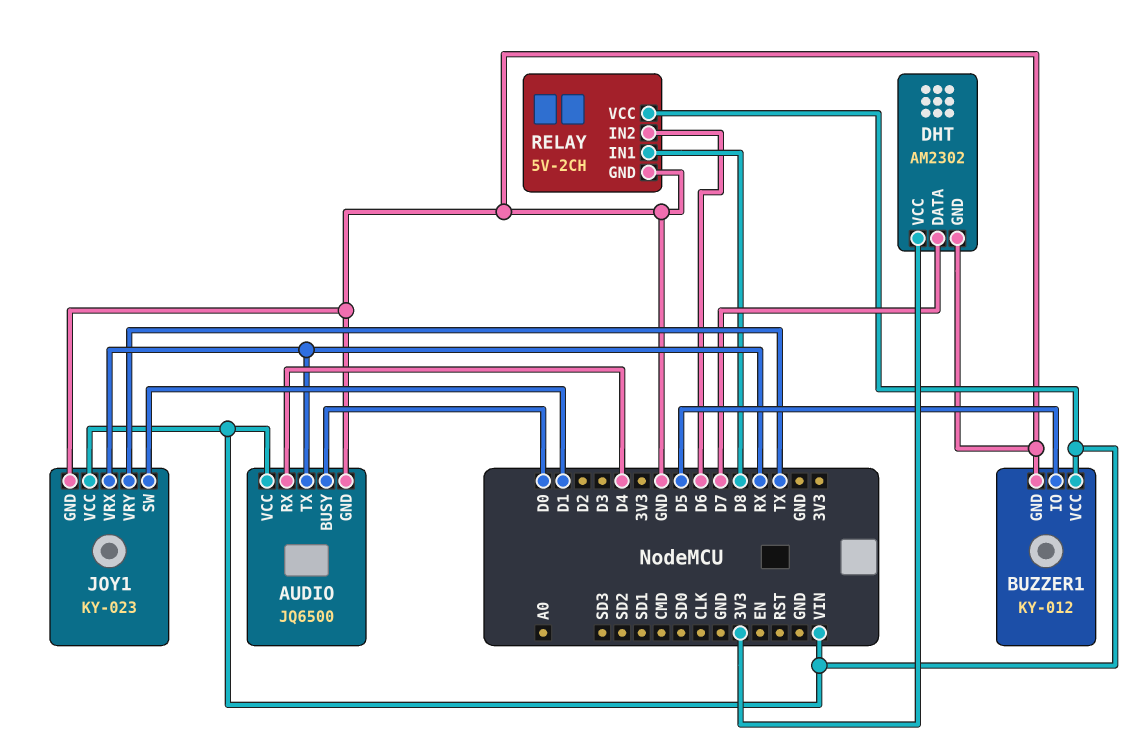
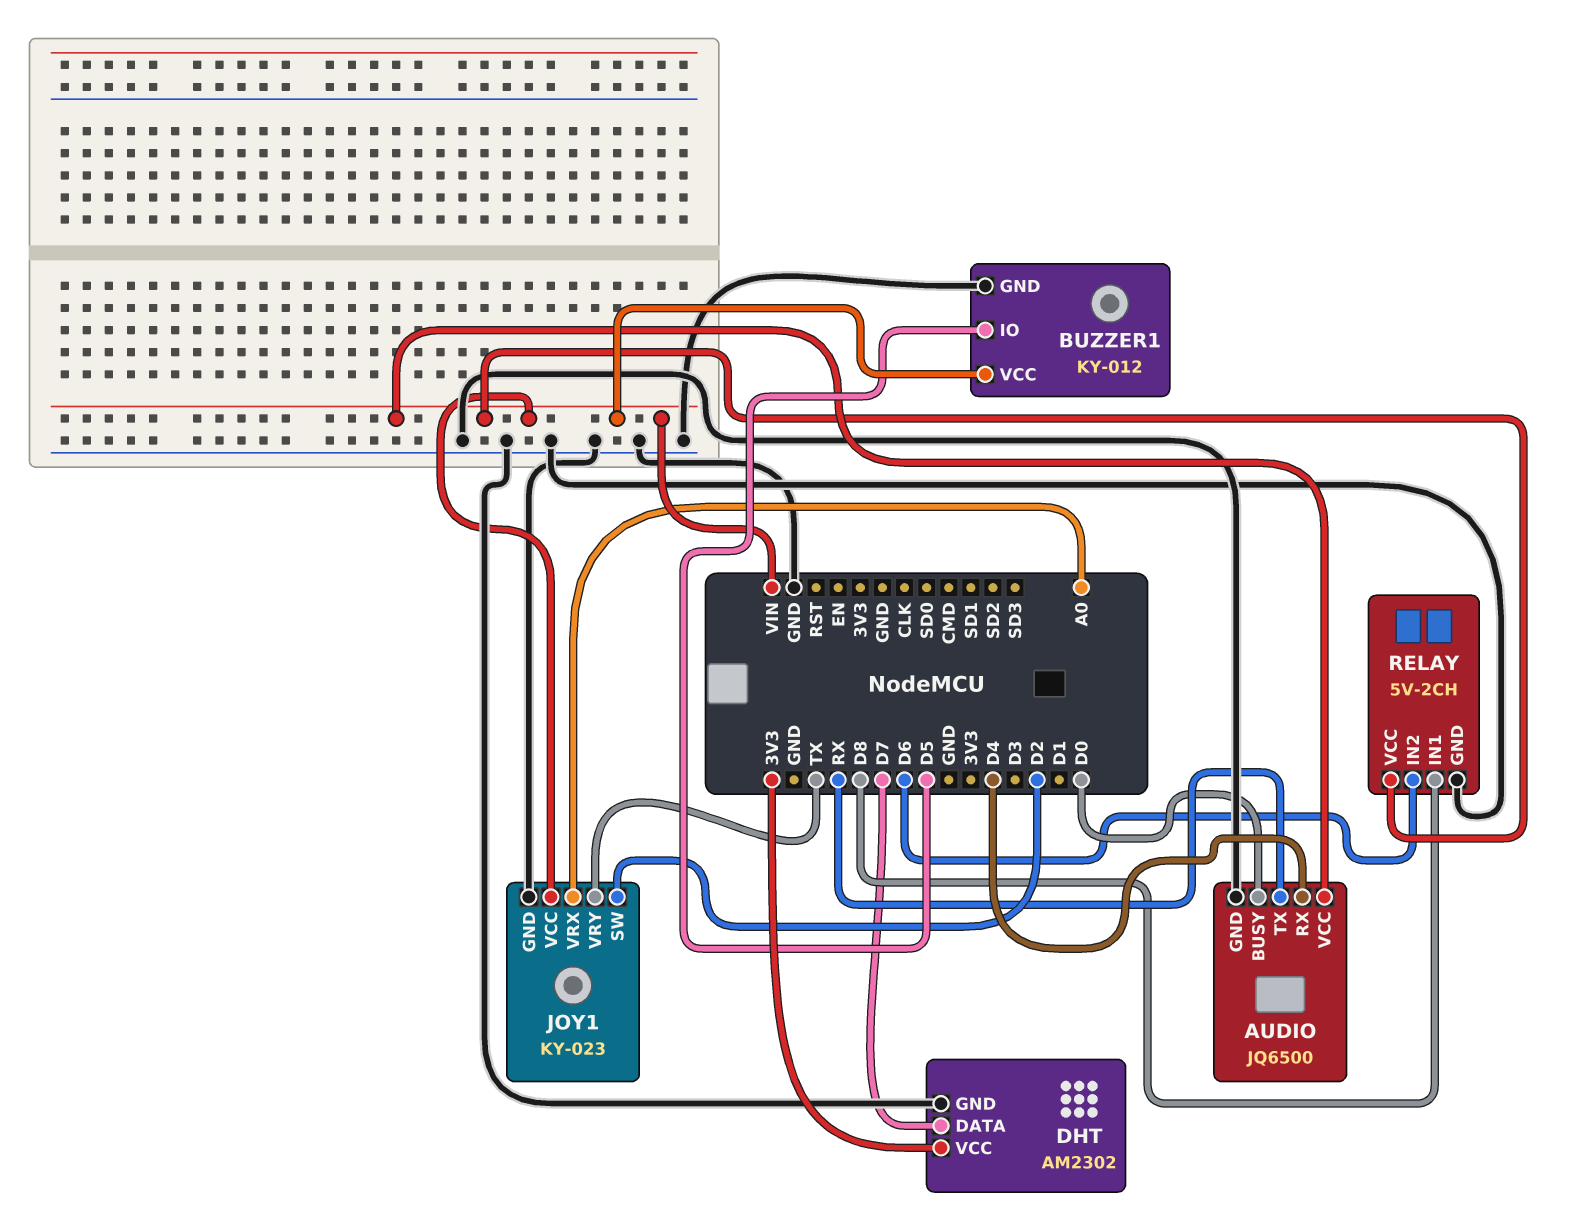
JOY1 pin SW: D1 -> D2
JOY1 pin VRX: RX -> A0

